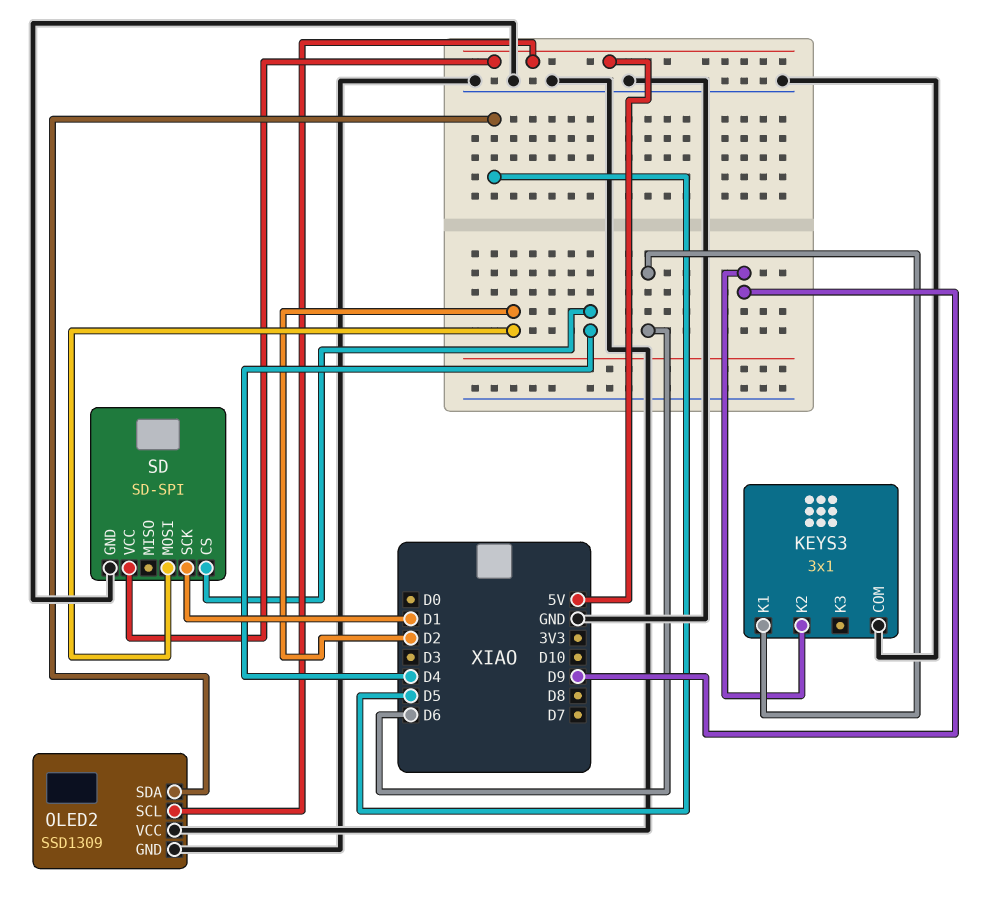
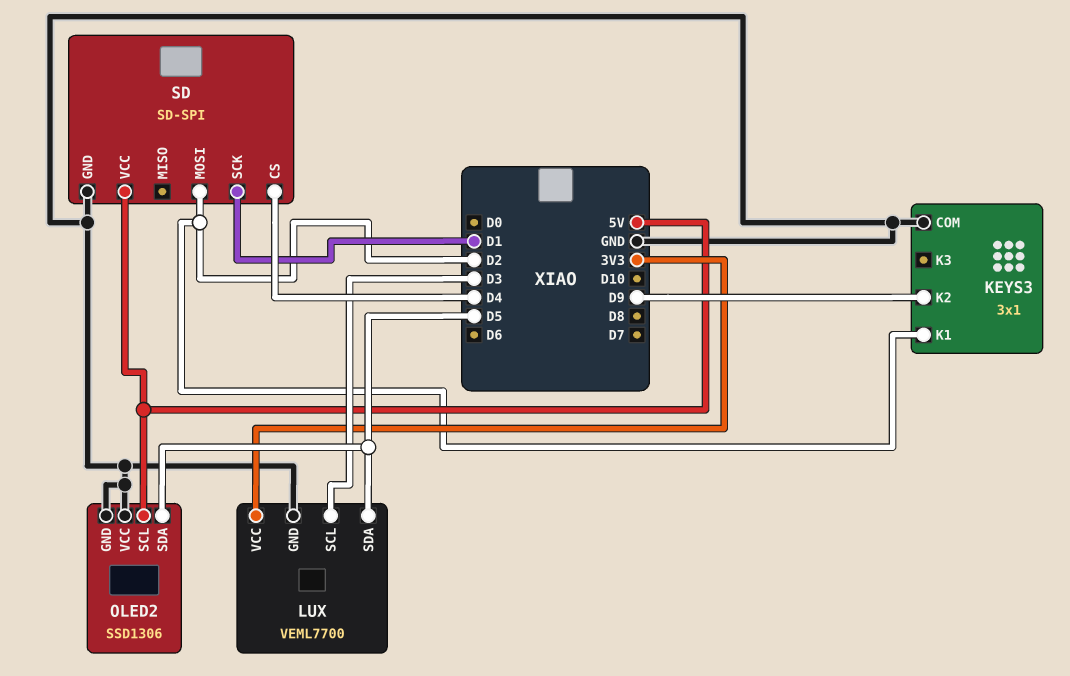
KEYS3 pin K1: D6 -> D2
LUX: none -> VEML7700
LUX pin GND: none -> GND
LUX pin SCL: none -> D3
LUX pin SDA: none -> D5
LUX pin VCC: none -> 3V3
OLED2: SSD1309 -> SSD1306

